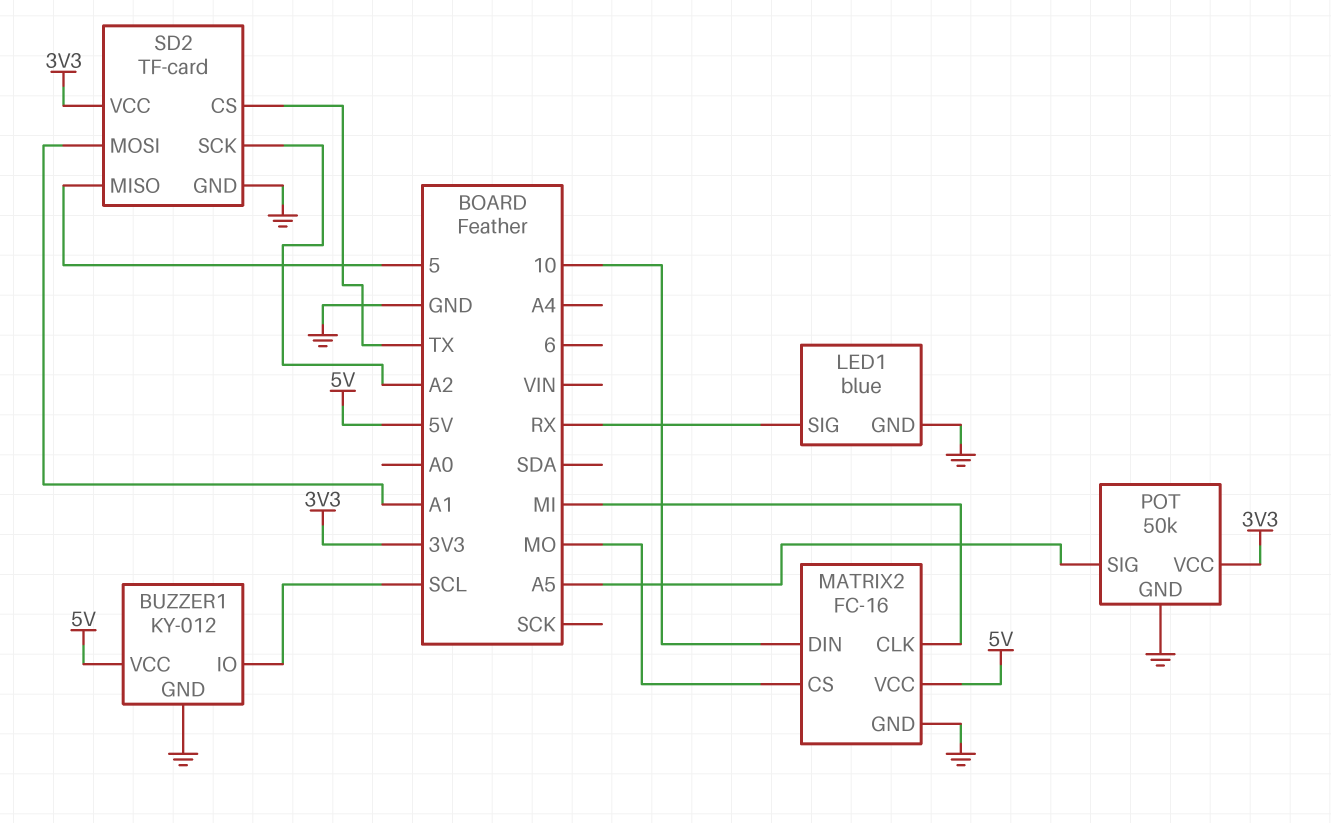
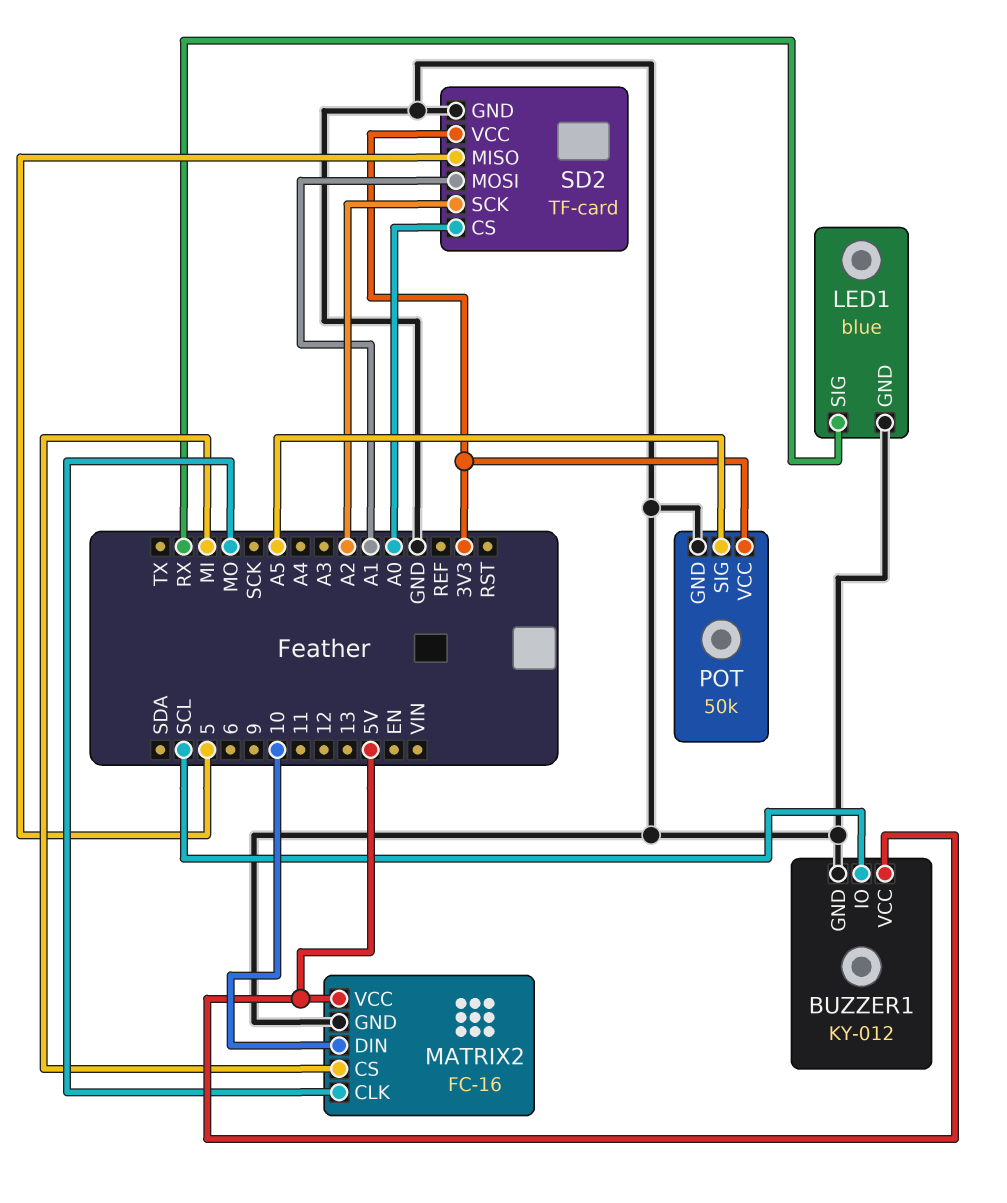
MATRIX2 pin CLK: MI -> MO
MATRIX2 pin CS: MO -> MI
SD2 pin CS: TX -> A0

